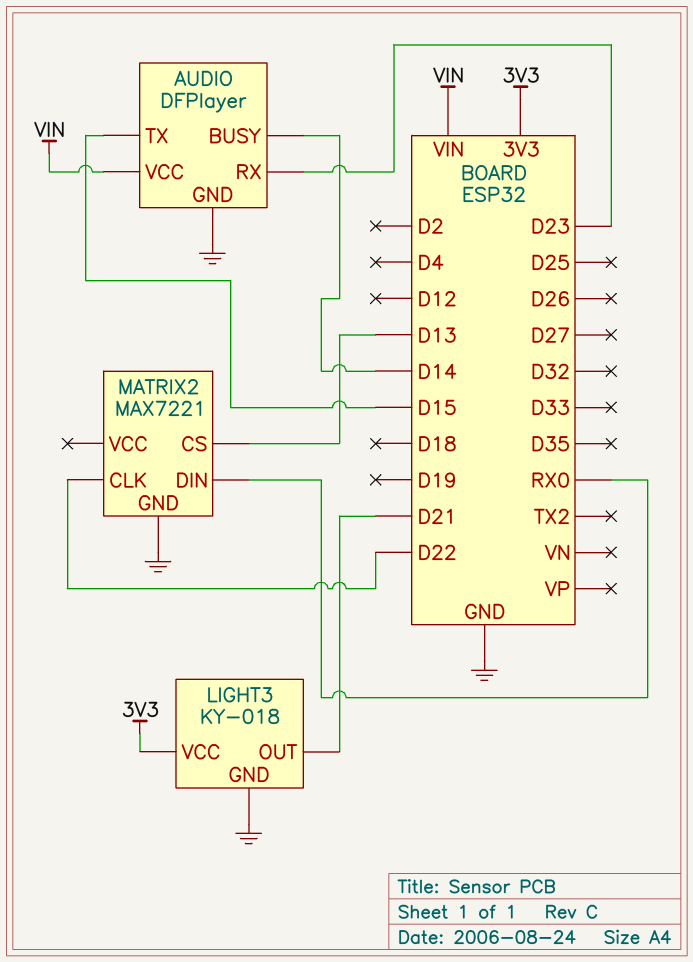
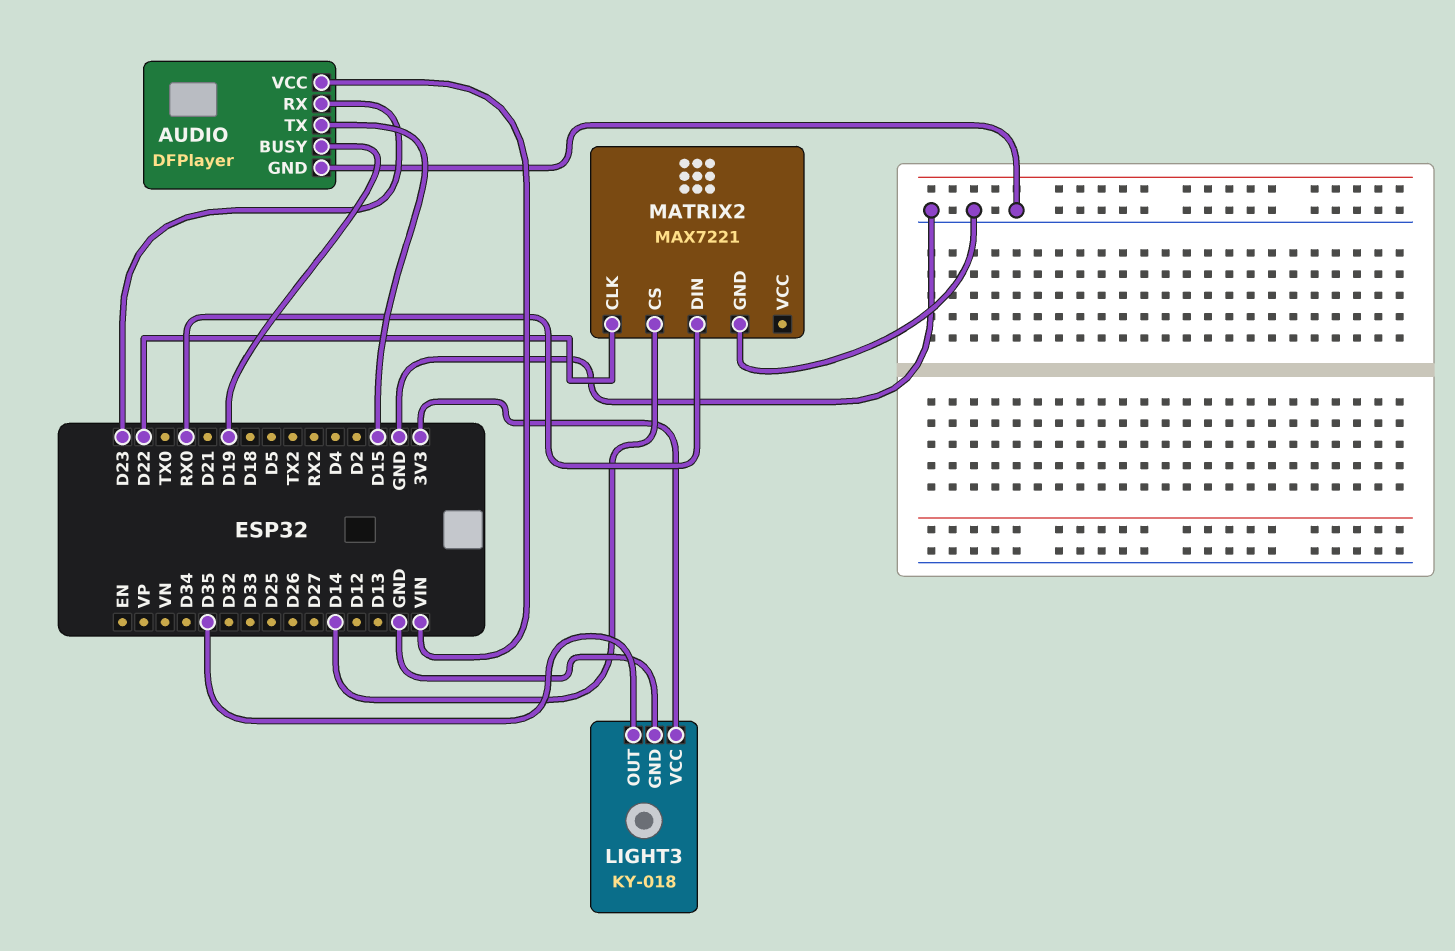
AUDIO pin BUSY: D14 -> D19
LIGHT3 pin OUT: D21 -> D35
MATRIX2 pin CS: D13 -> D14

